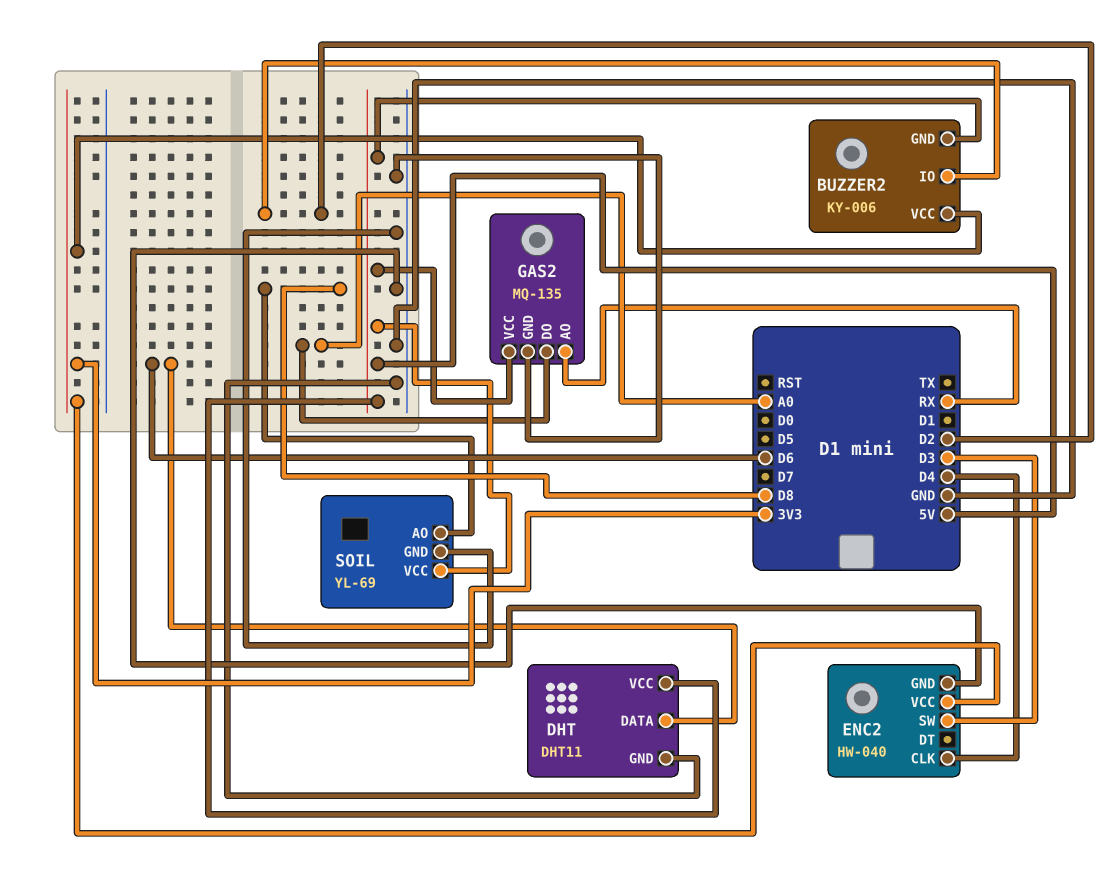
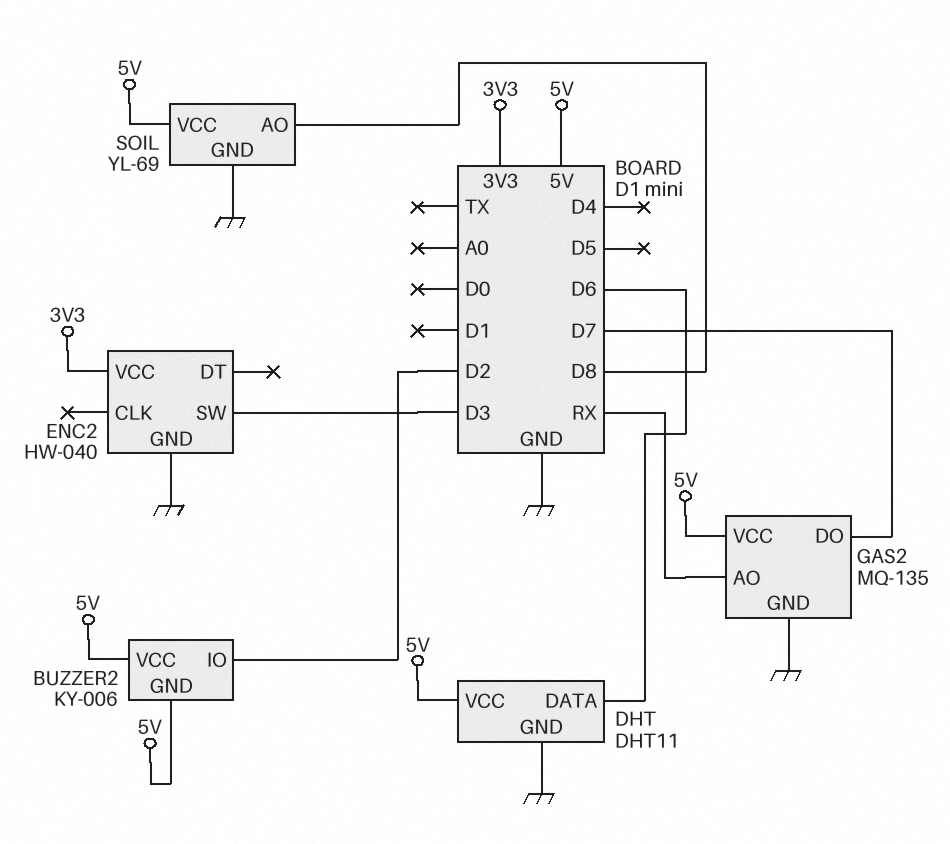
BUZZER2 pin VCC: 3V3 -> 5V
ENC2 pin CLK: D4 -> none
GAS2 pin DO: A0 -> D7

